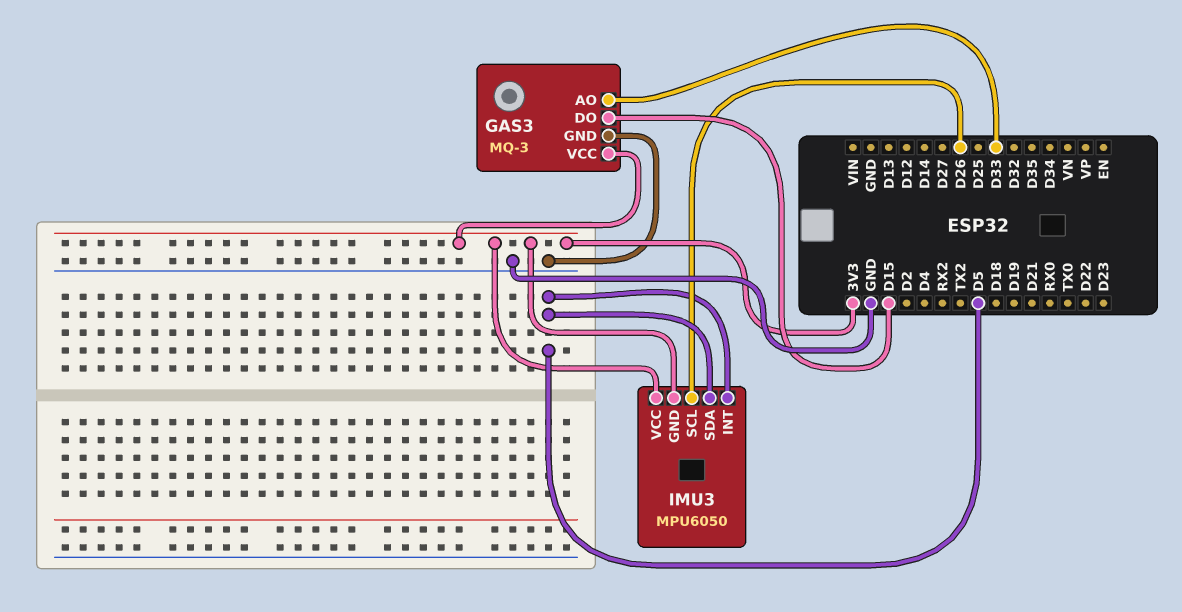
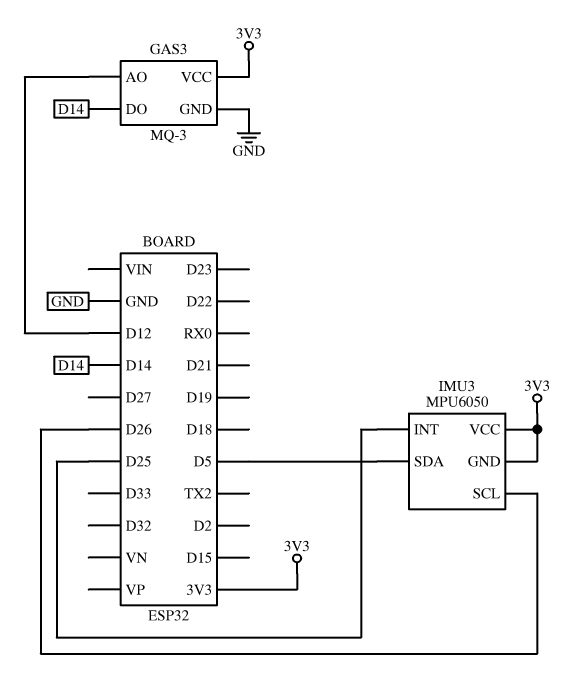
GAS3 pin AO: D33 -> D12
GAS3 pin DO: D15 -> D14
IMU3 pin INT: D5 -> D25

